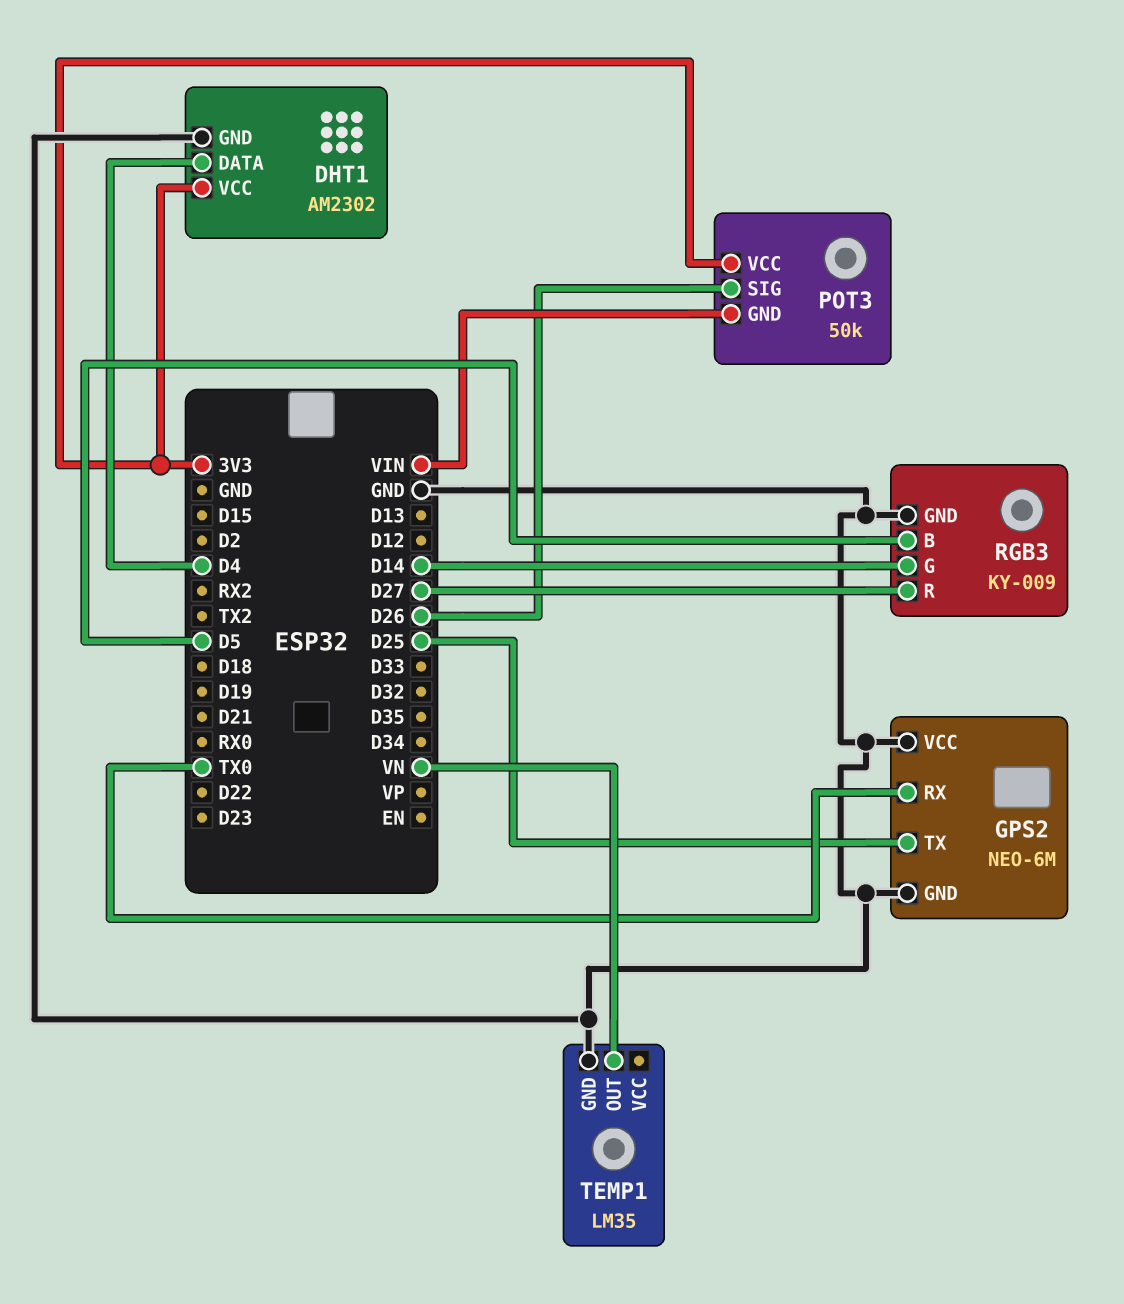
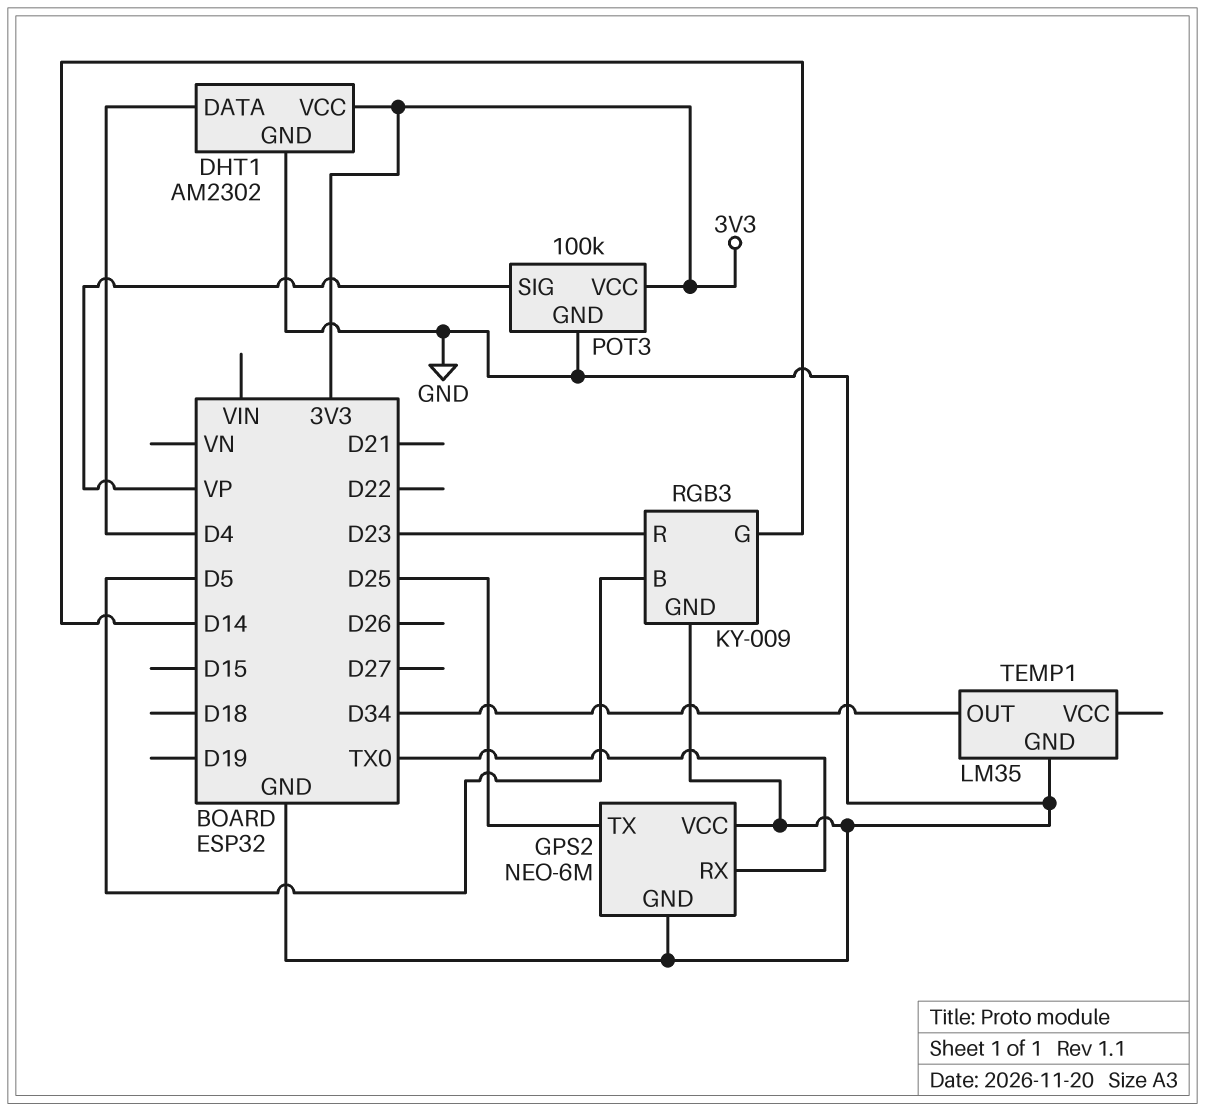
POT3: 50k -> 100k
POT3 pin GND: VIN -> GND
POT3 pin SIG: D26 -> VP
RGB3 pin R: D27 -> D23
TEMP1 pin OUT: VN -> D34

